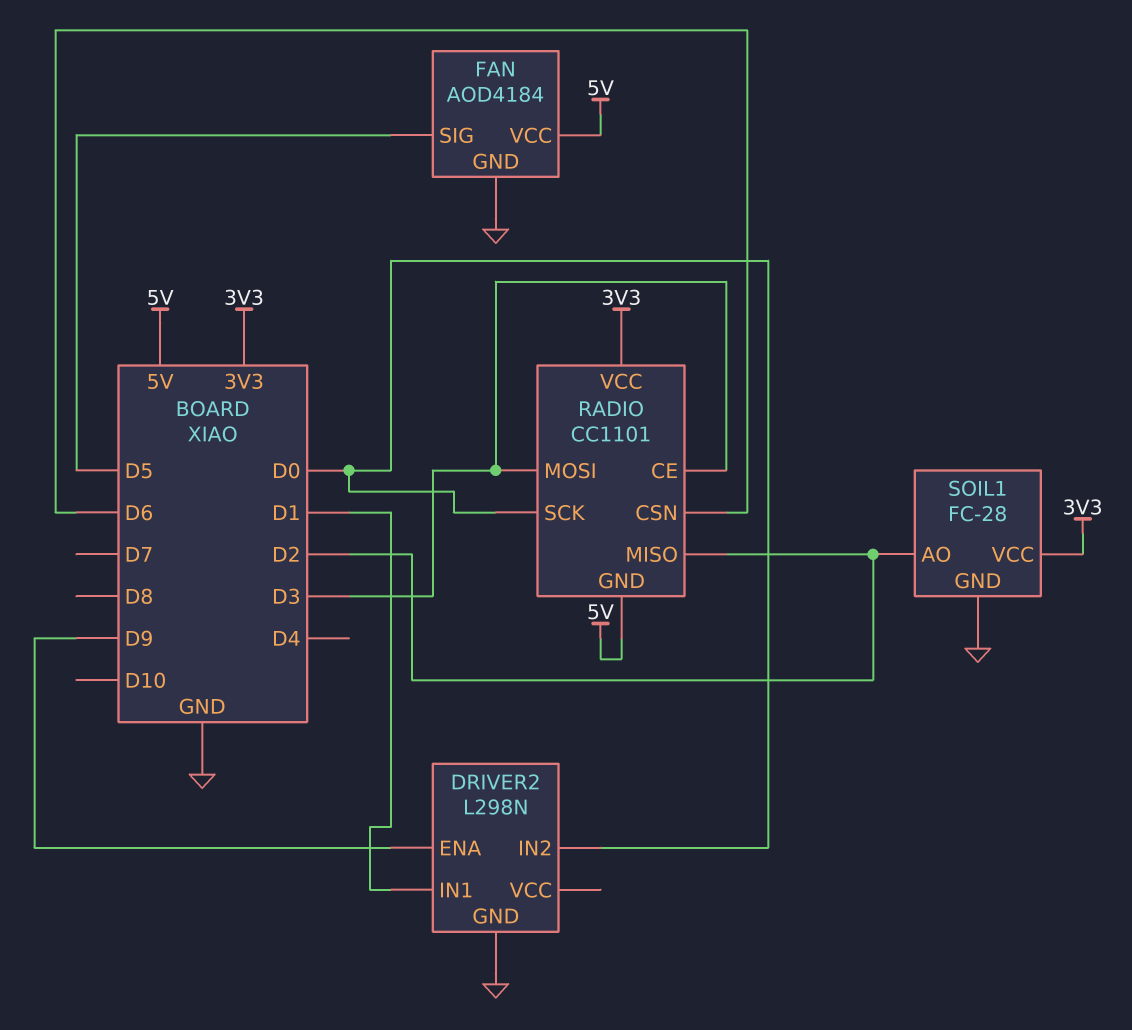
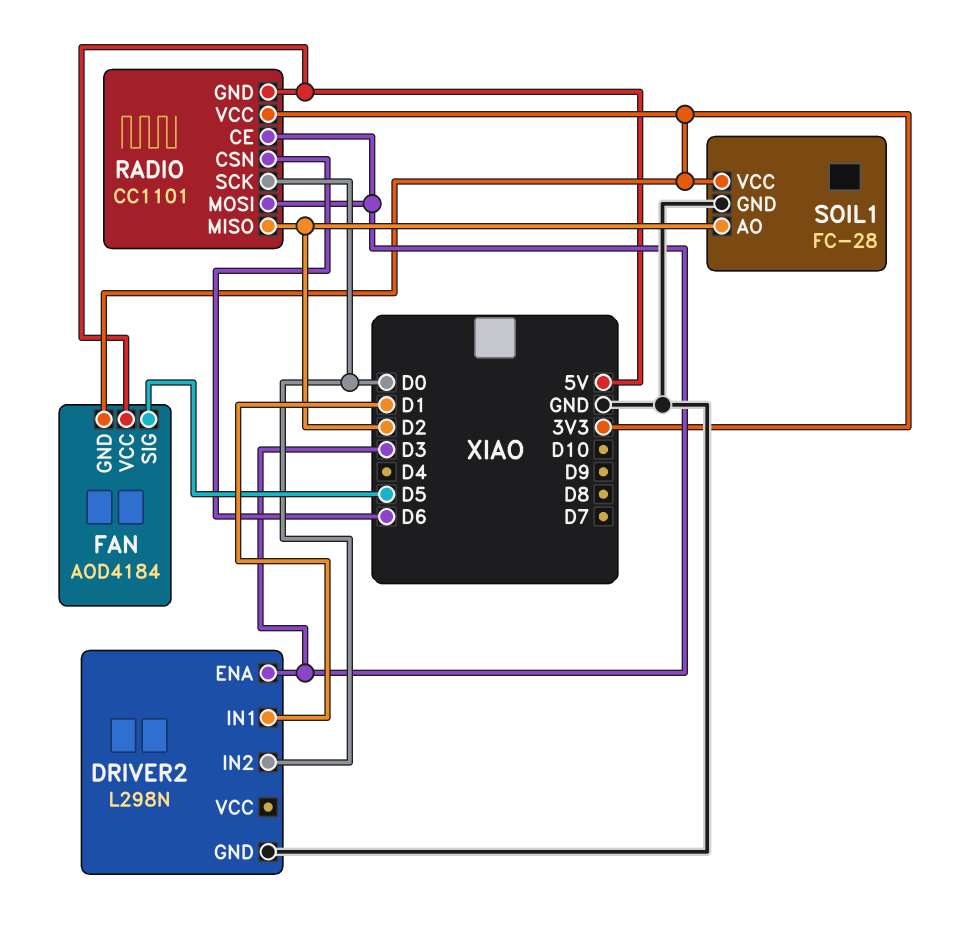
DRIVER2 pin ENA: D9 -> D3
FAN pin GND: GND -> 3V3

